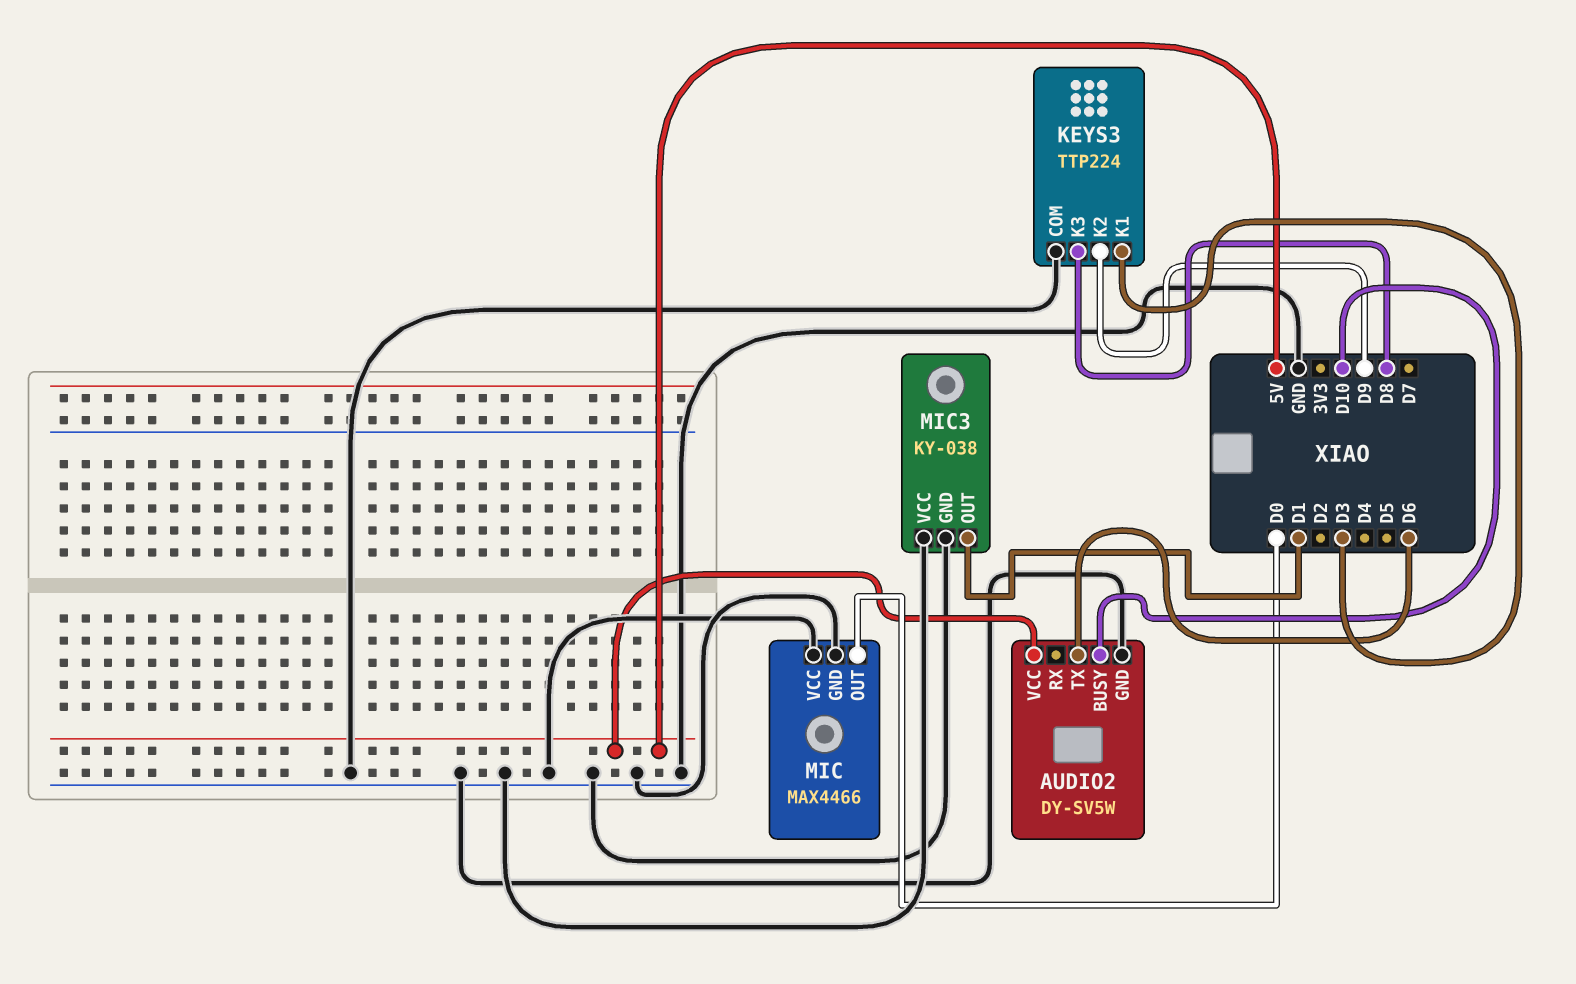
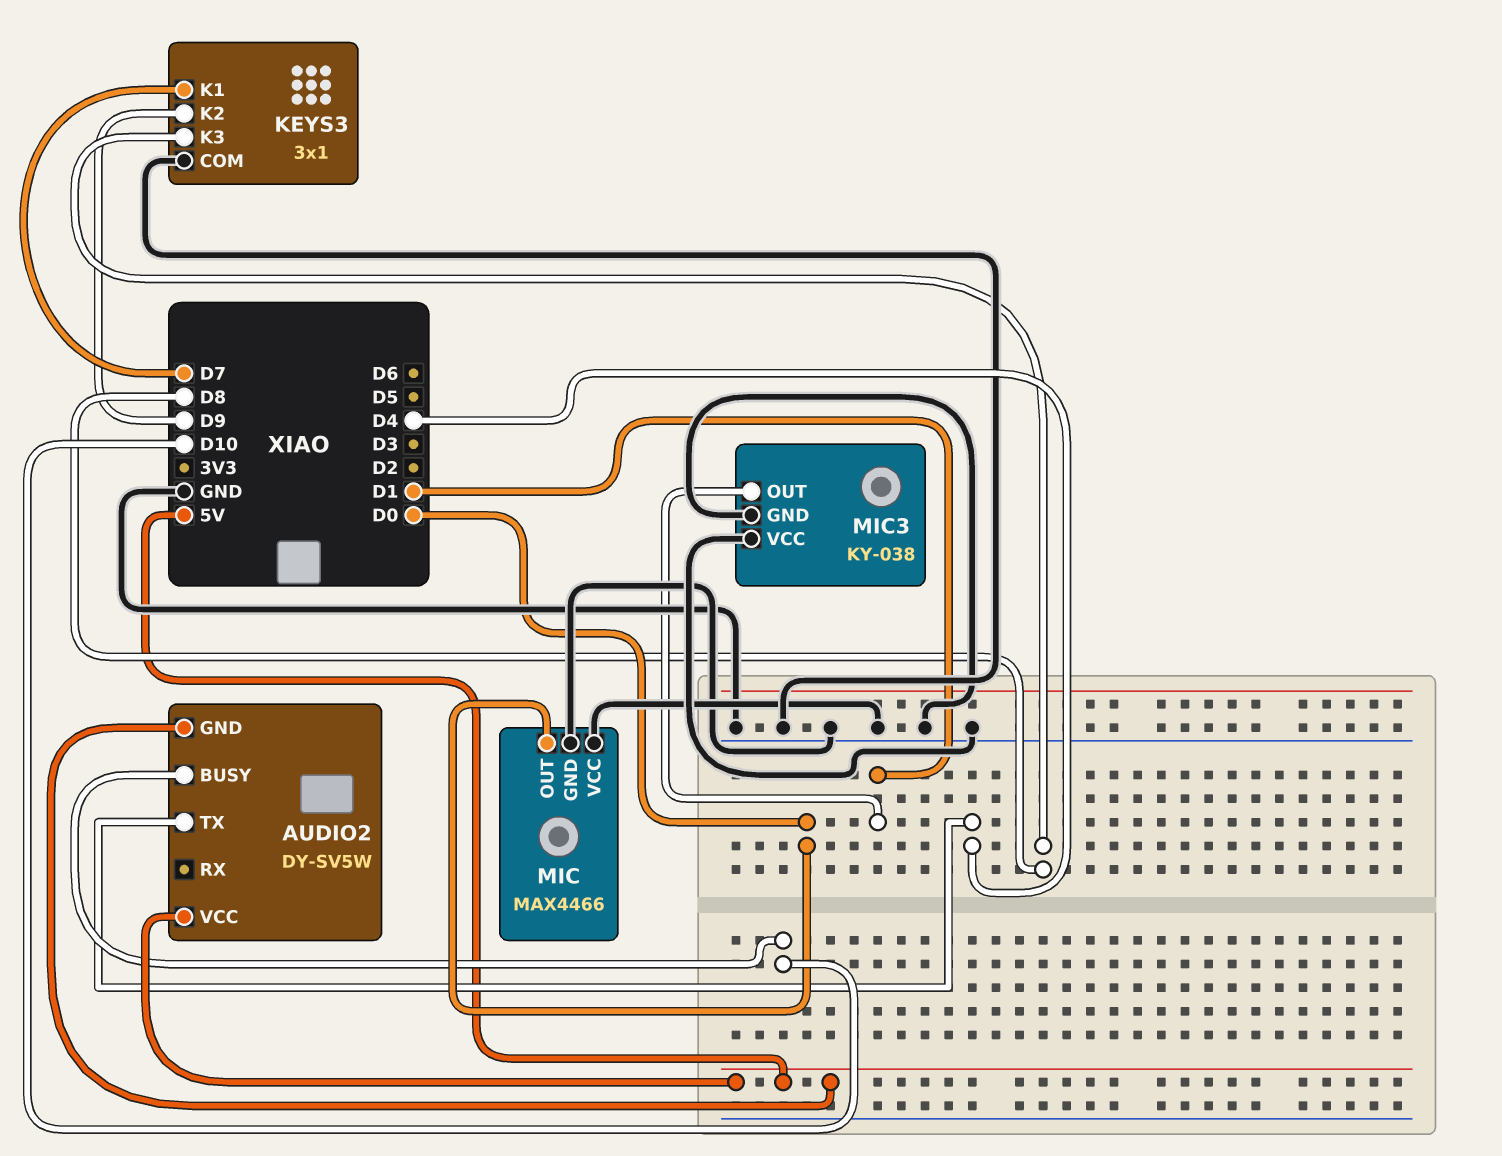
AUDIO2 pin GND: GND -> 5V
AUDIO2 pin TX: D6 -> D4
KEYS3: TTP224 -> 3x1
KEYS3 pin K1: D3 -> D7

